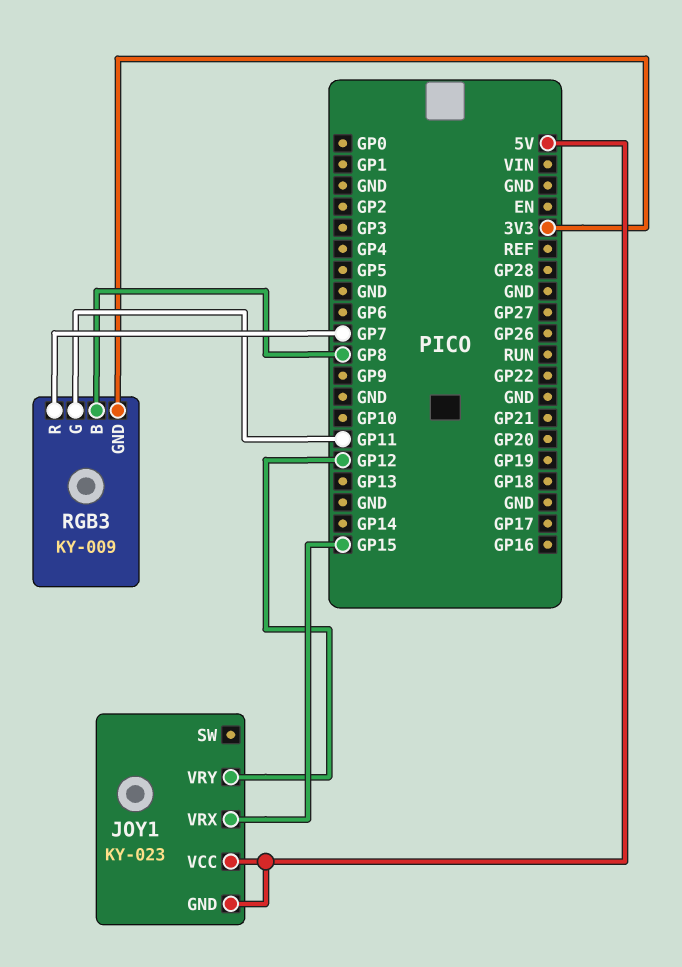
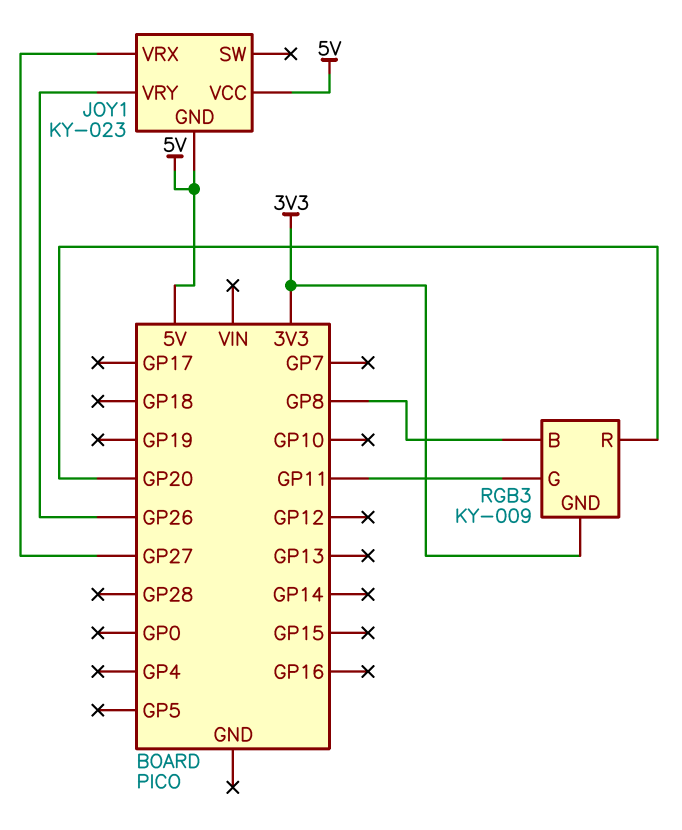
JOY1 pin VRX: GP15 -> GP27
JOY1 pin VRY: GP12 -> GP26
RGB3 pin R: GP7 -> GP20

